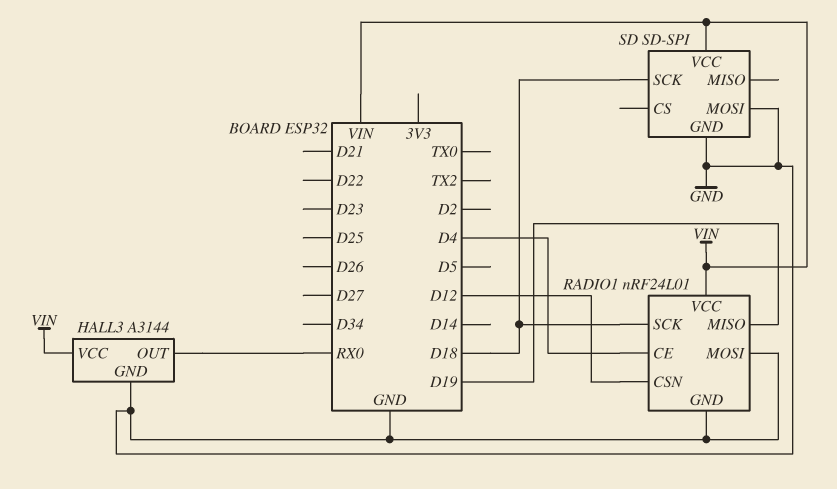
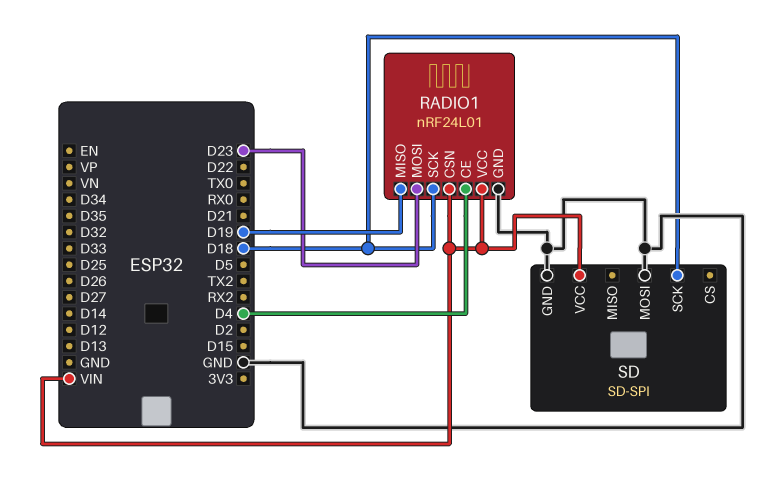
HALL3: A3144 -> none
HALL3 pin GND: GND -> none
HALL3 pin OUT: RX0 -> none
HALL3 pin VCC: VIN -> none
RADIO1 pin CSN: D12 -> VIN
RADIO1 pin MOSI: GND -> D23

